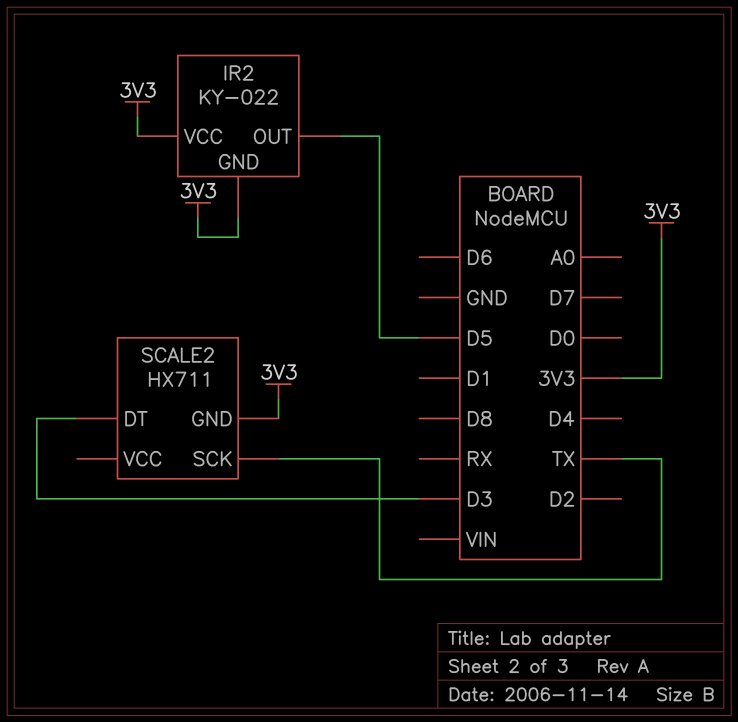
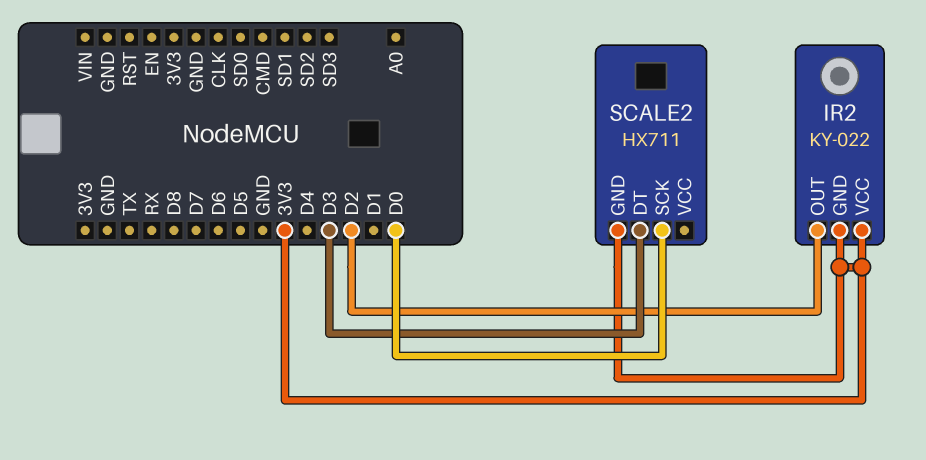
IR2 pin OUT: D5 -> D2
SCALE2 pin SCK: TX -> D0

